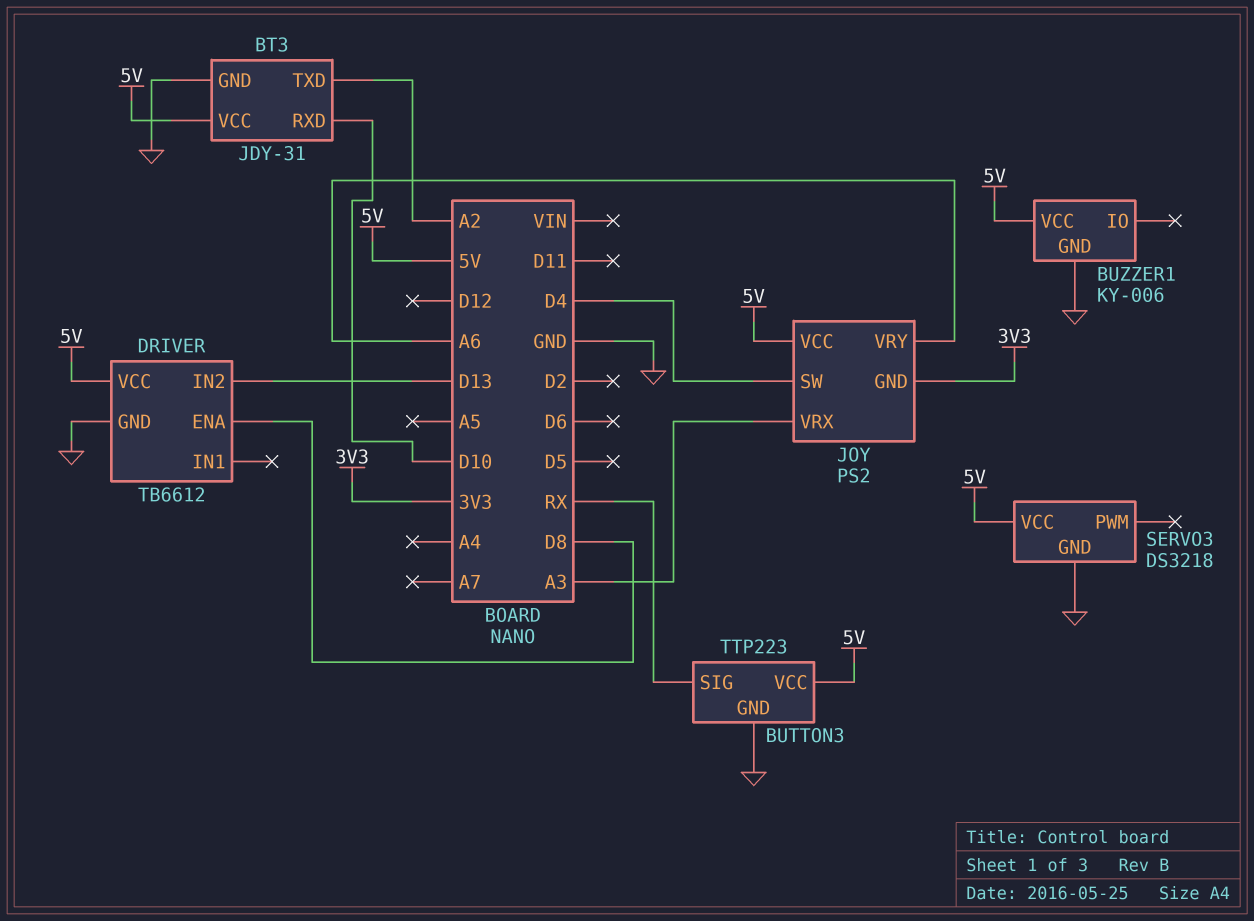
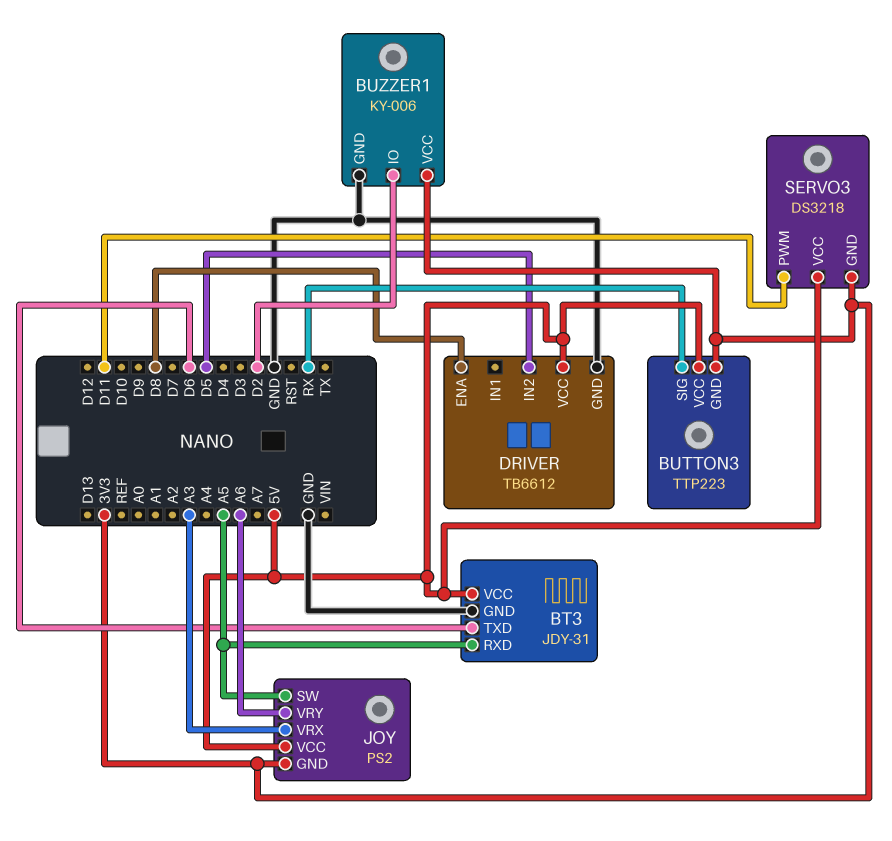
BT3 pin RXD: D10 -> A5
BT3 pin TXD: A2 -> D6
BUTTON3 pin GND: GND -> 3V3
BUZZER1 pin IO: none -> D2
BUZZER1 pin VCC: 5V -> 3V3
DRIVER pin IN2: D13 -> D5
JOY pin SW: D4 -> A5
SERVO3 pin GND: GND -> 3V3
SERVO3 pin PWM: none -> D11

